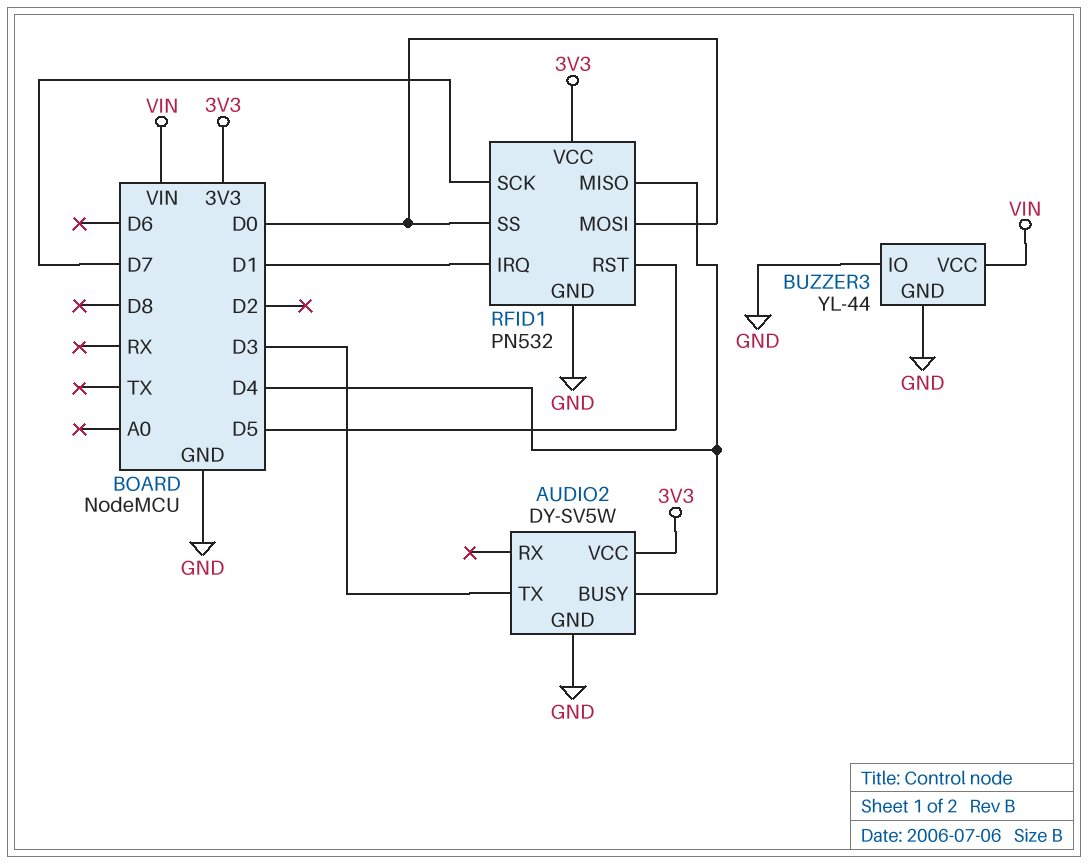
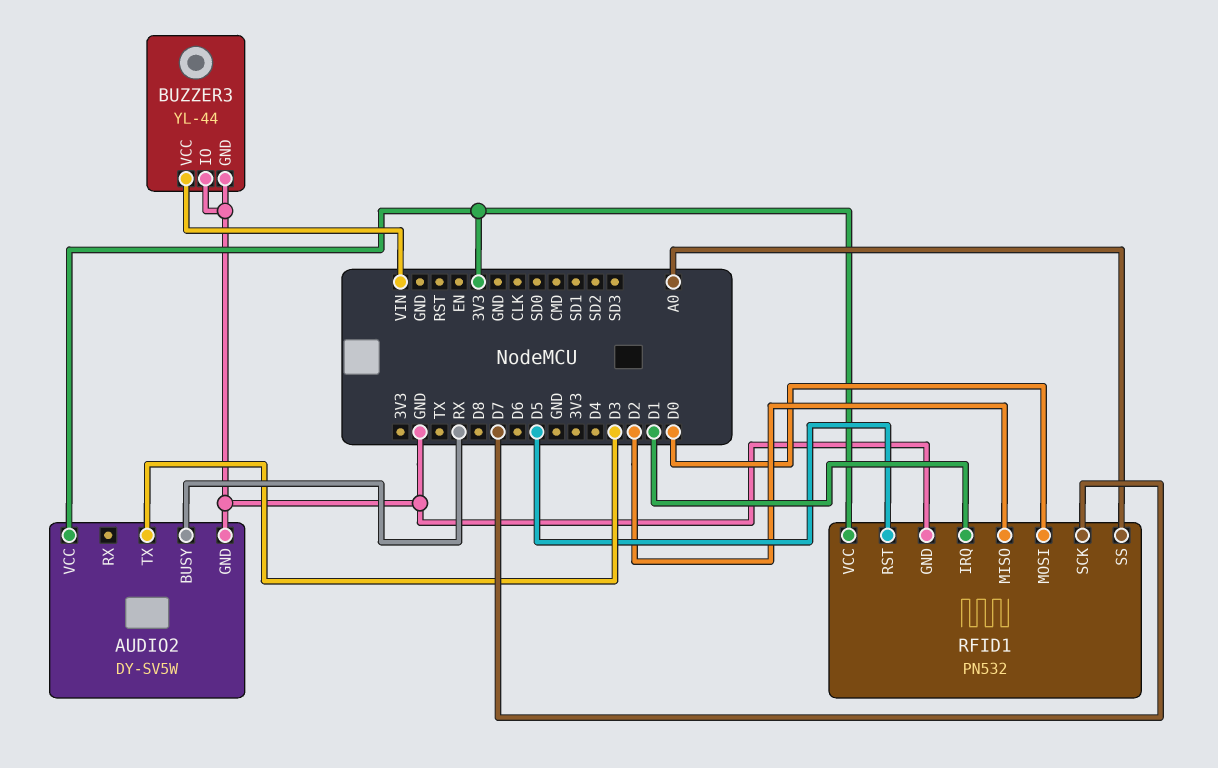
AUDIO2 pin BUSY: D4 -> RX
RFID1 pin MISO: D4 -> D2
RFID1 pin SS: D0 -> A0

